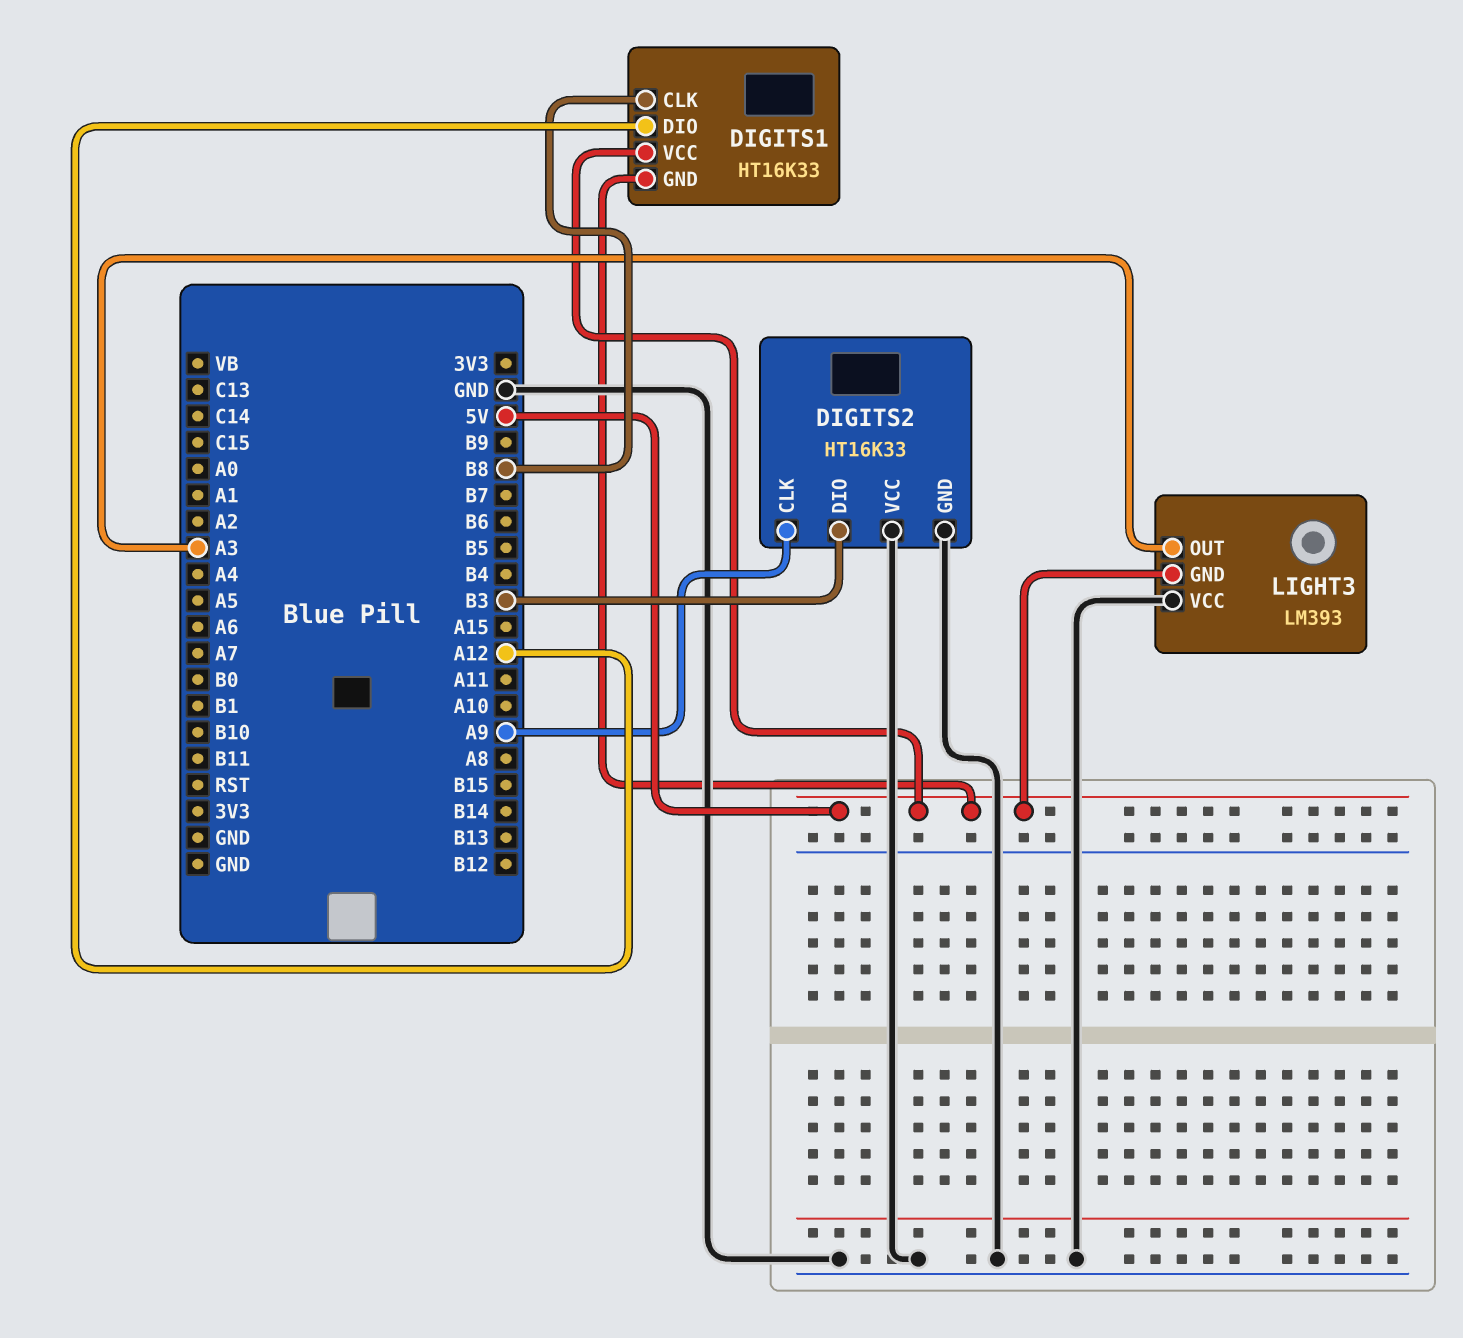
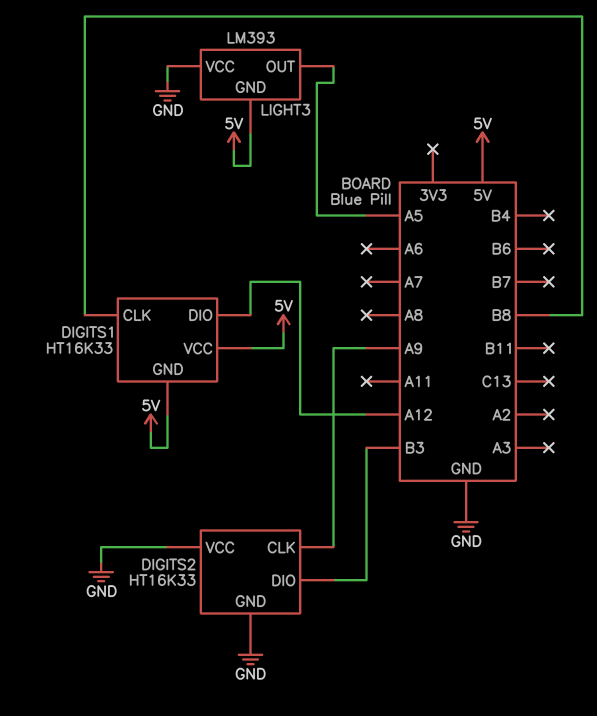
LIGHT3 pin OUT: A3 -> A5

